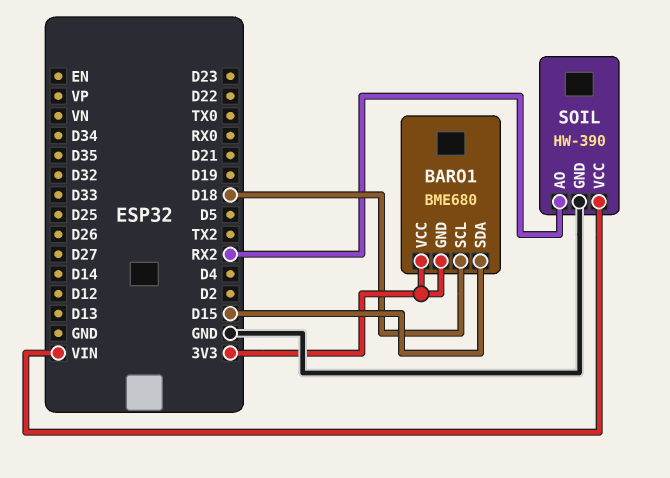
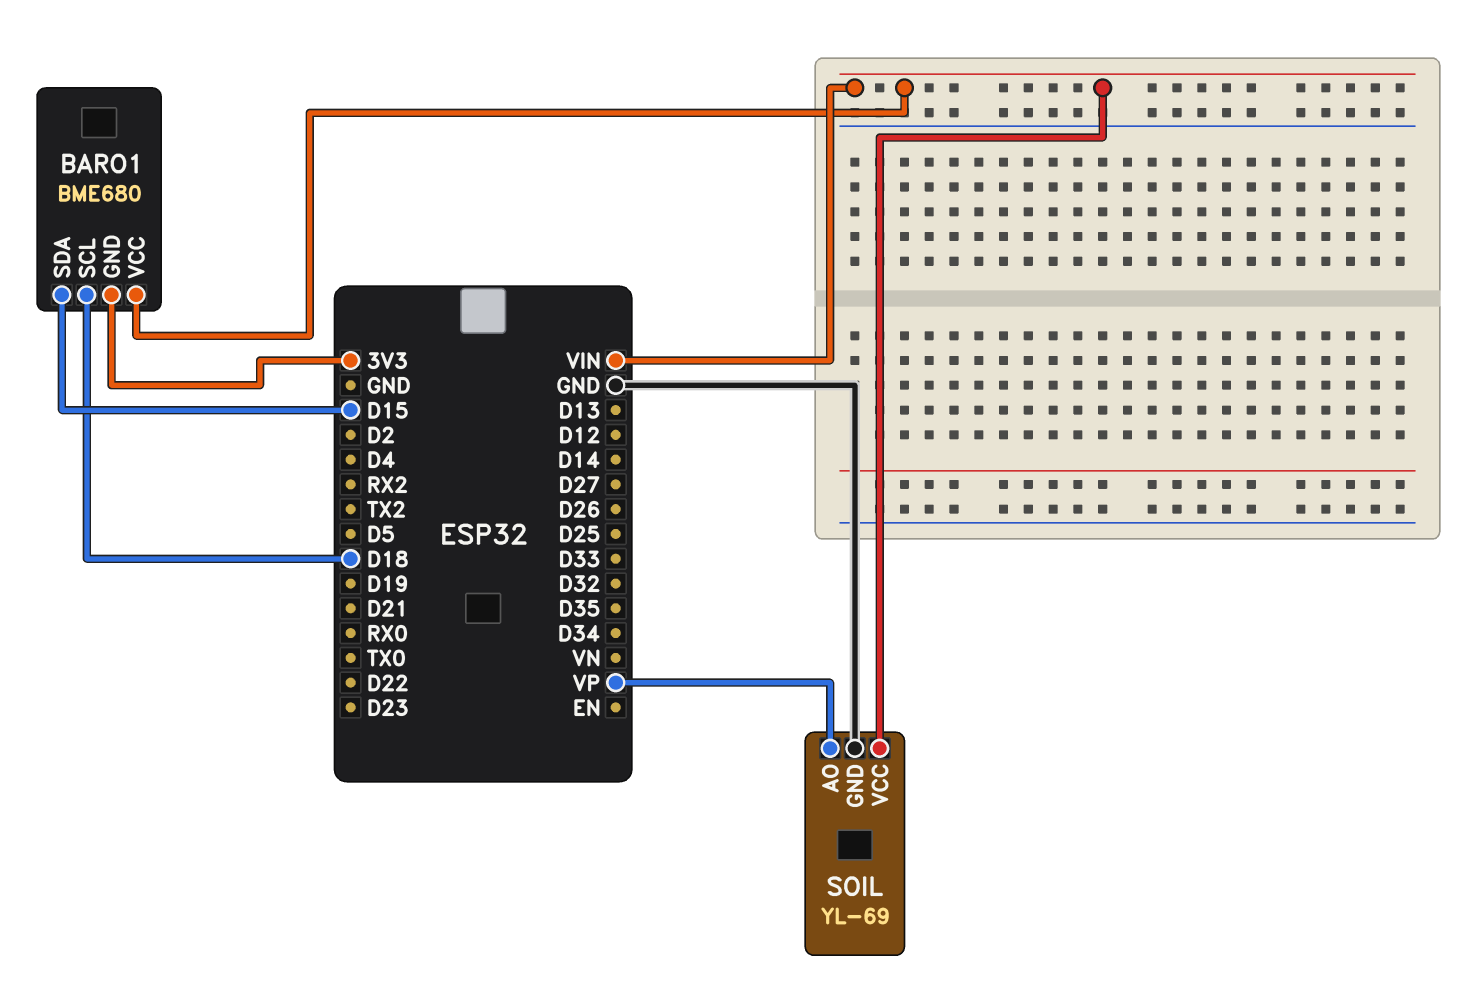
BARO1 pin VCC: 3V3 -> VIN
SOIL: HW-390 -> YL-69
SOIL pin AO: RX2 -> VP

